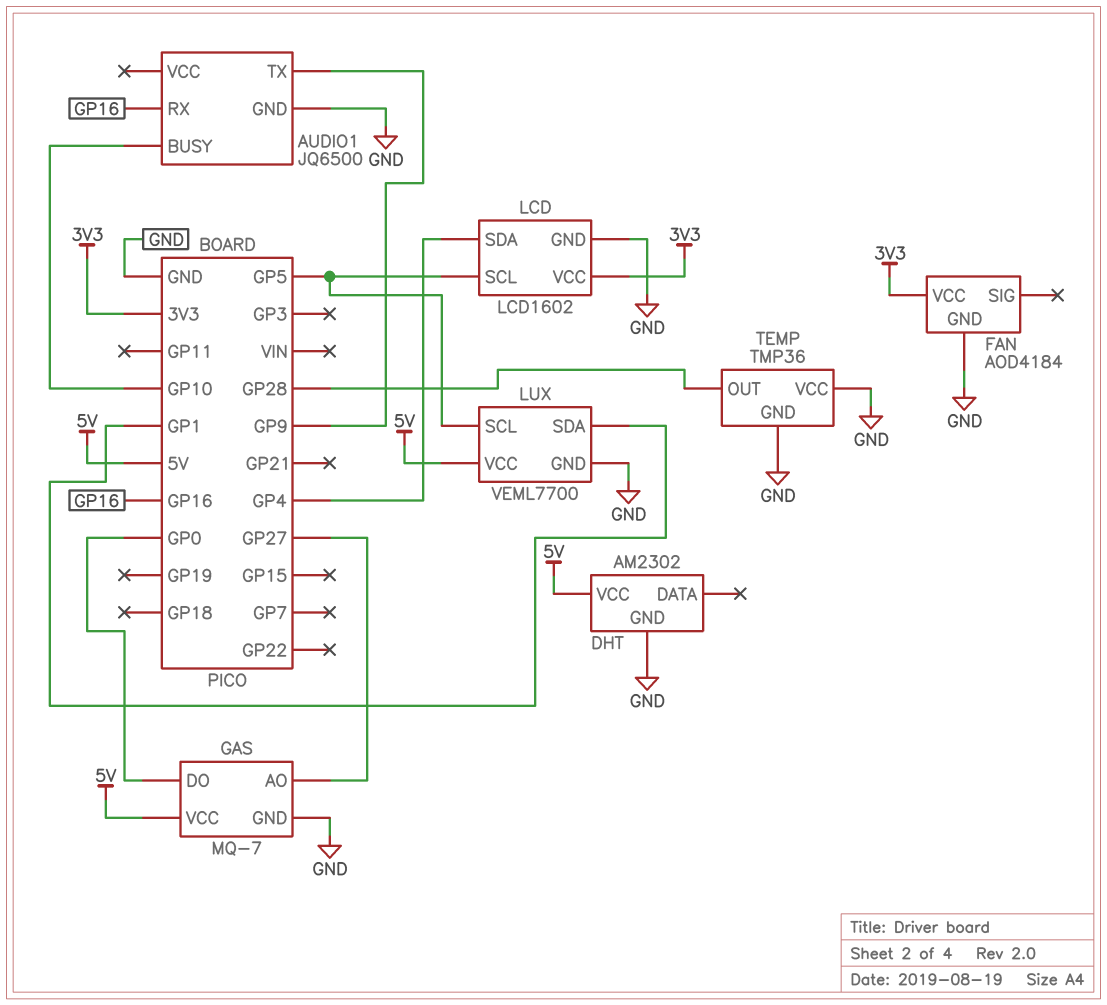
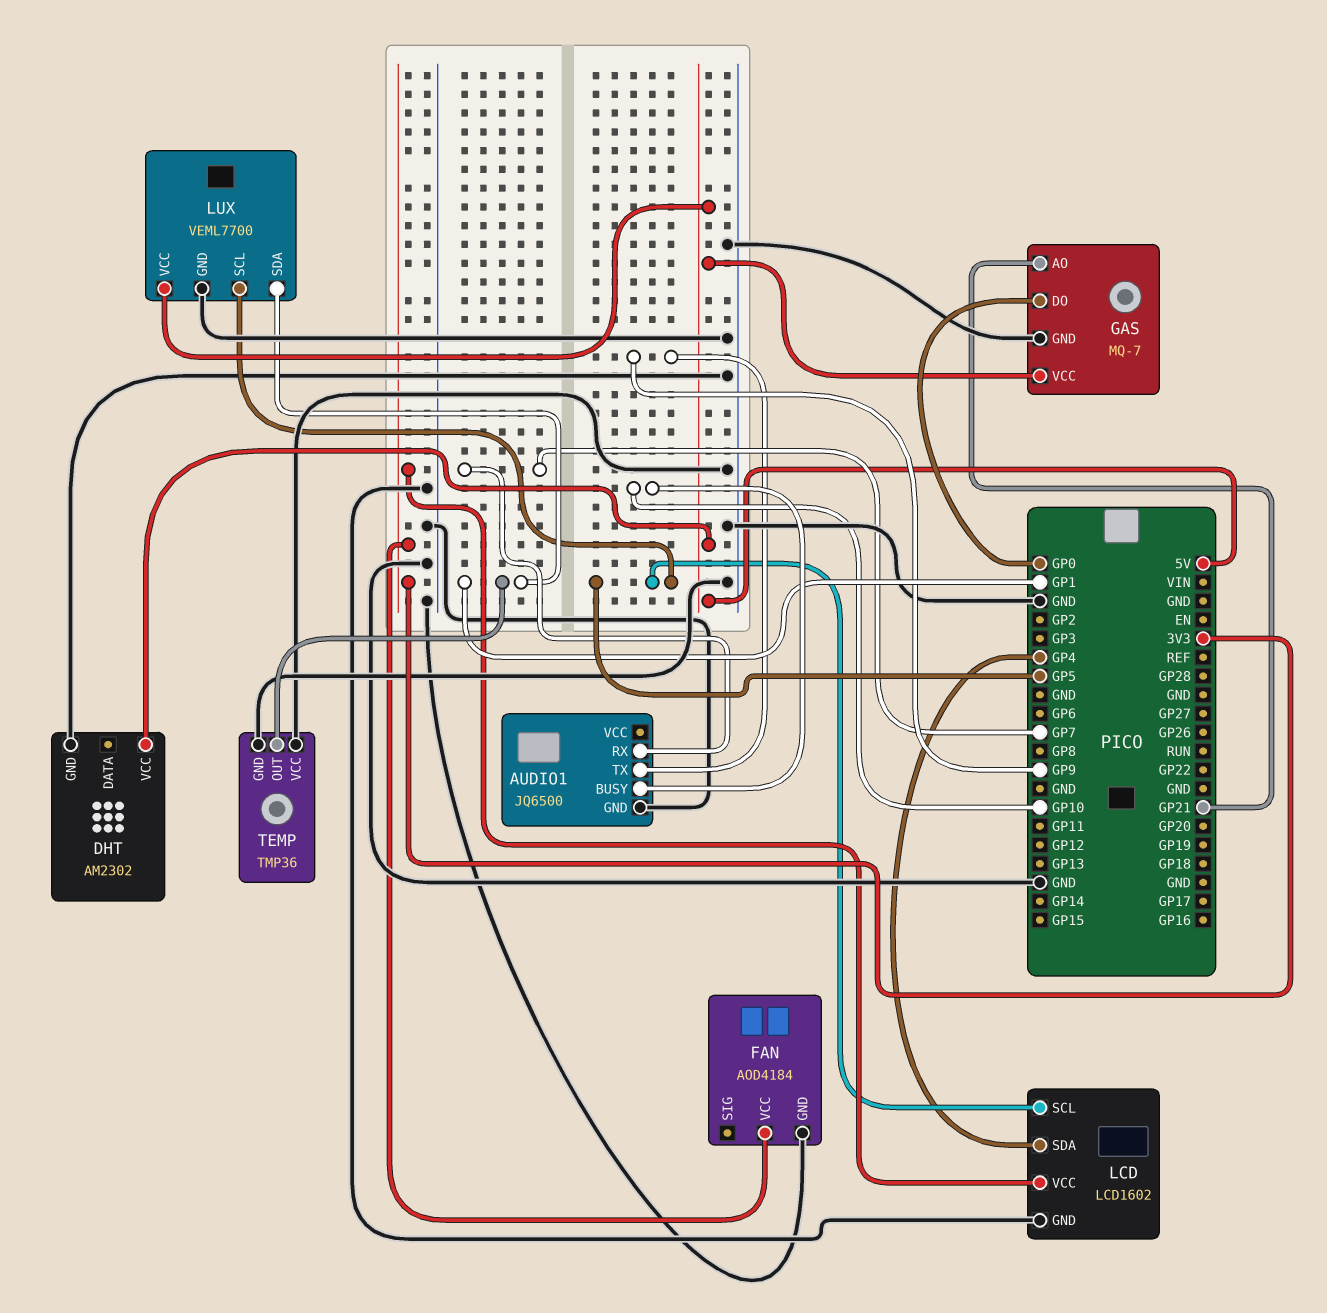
AUDIO1 pin RX: GP16 -> GP7
GAS pin AO: GP27 -> GP21
TEMP pin OUT: GP28 -> GP1

